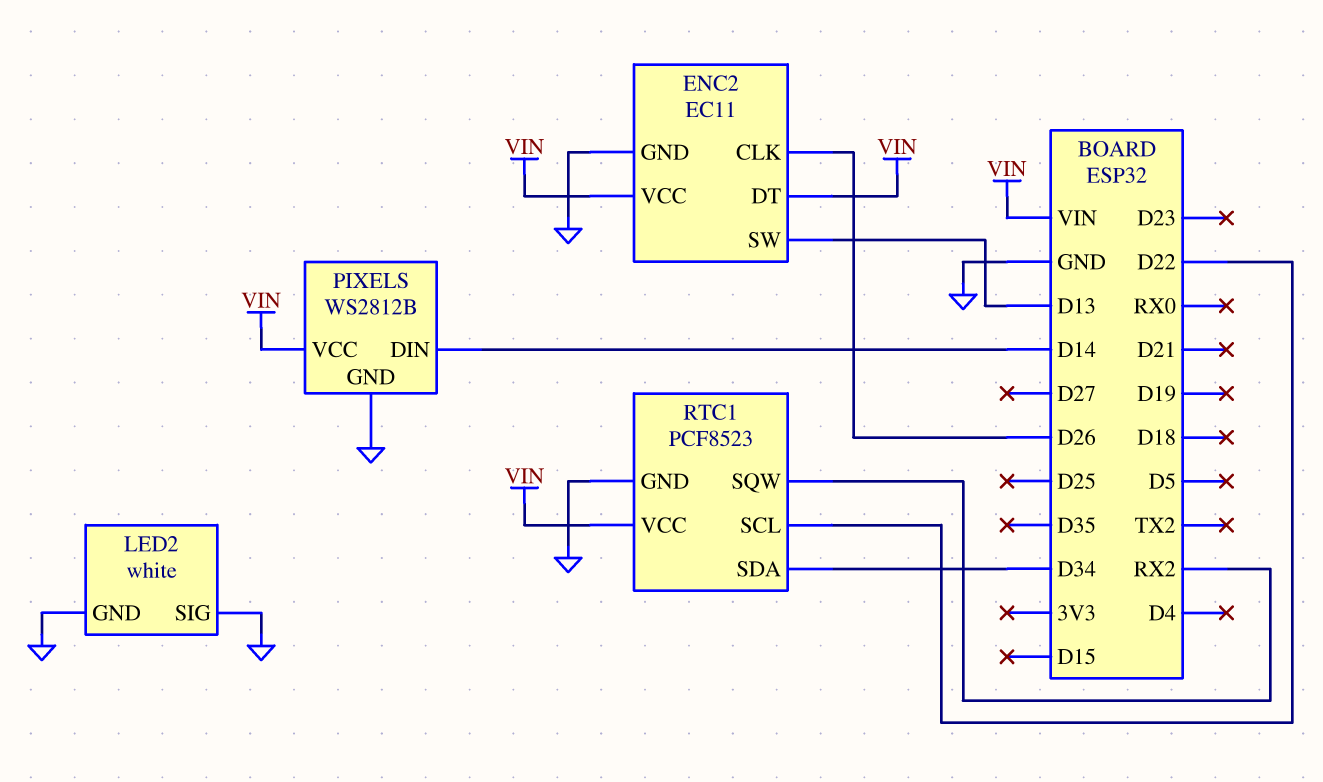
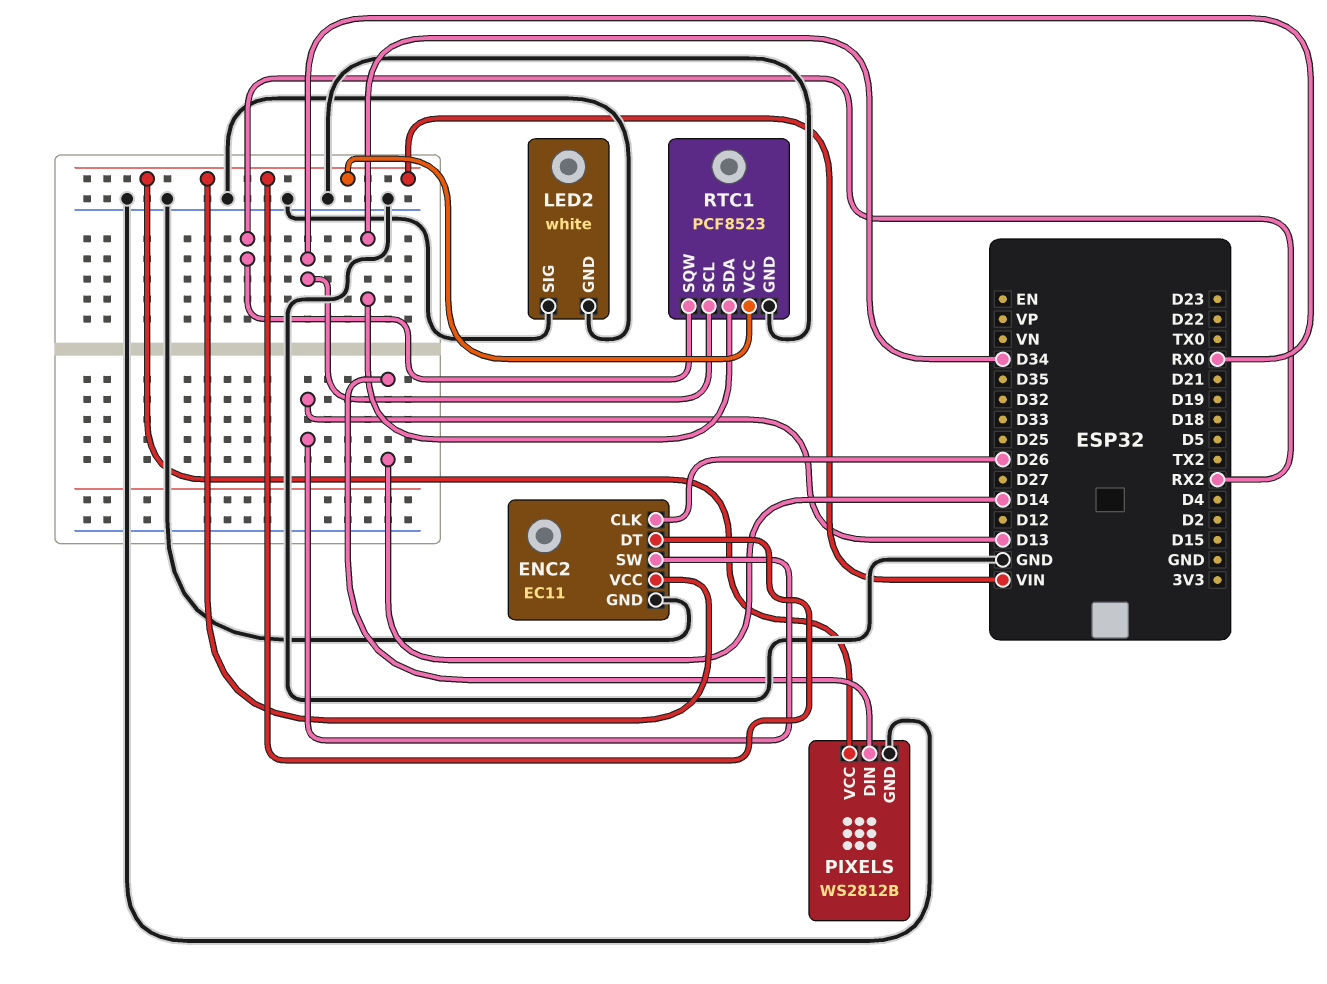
RTC1 pin SCL: D22 -> RX0

